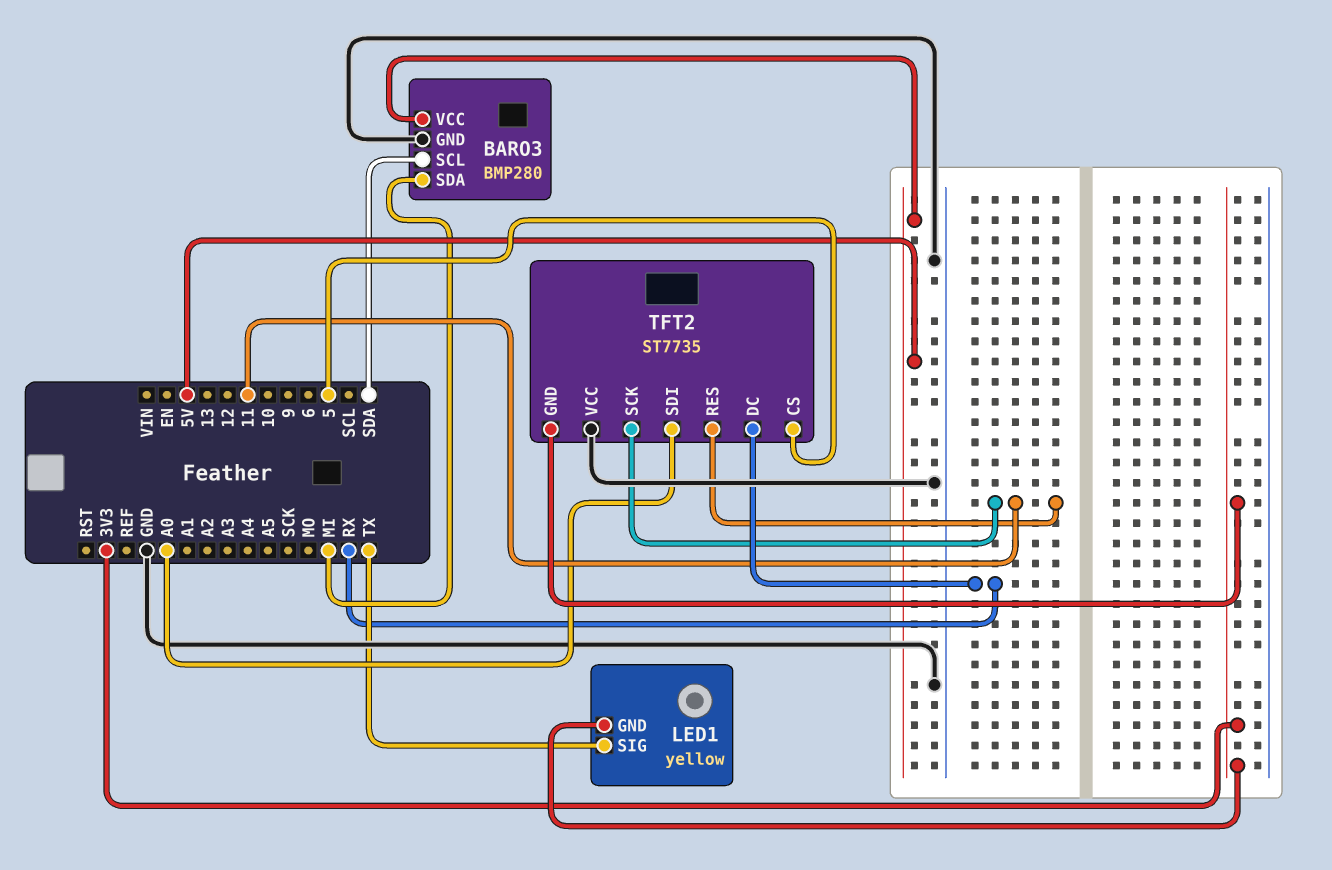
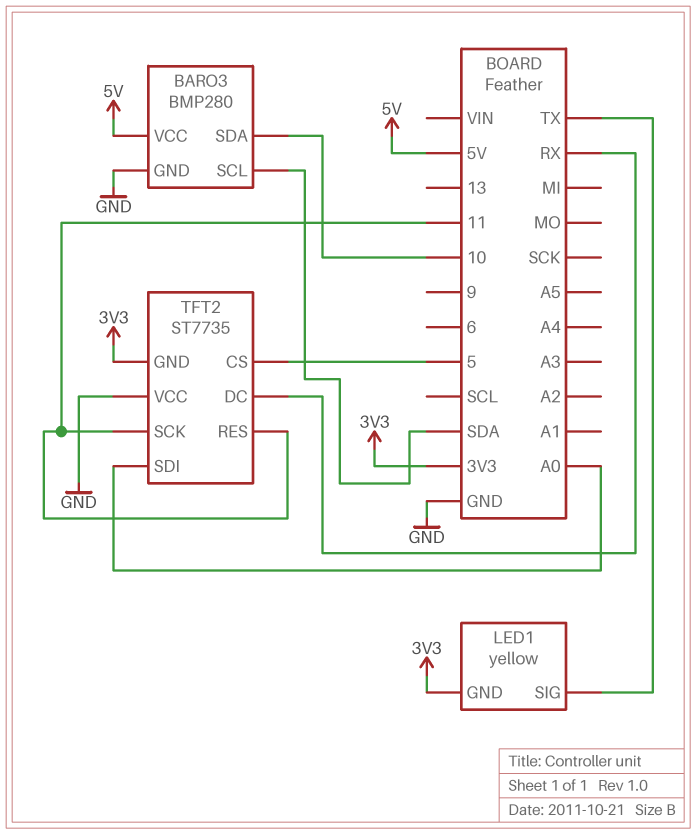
BARO3 pin SDA: MI -> 10

